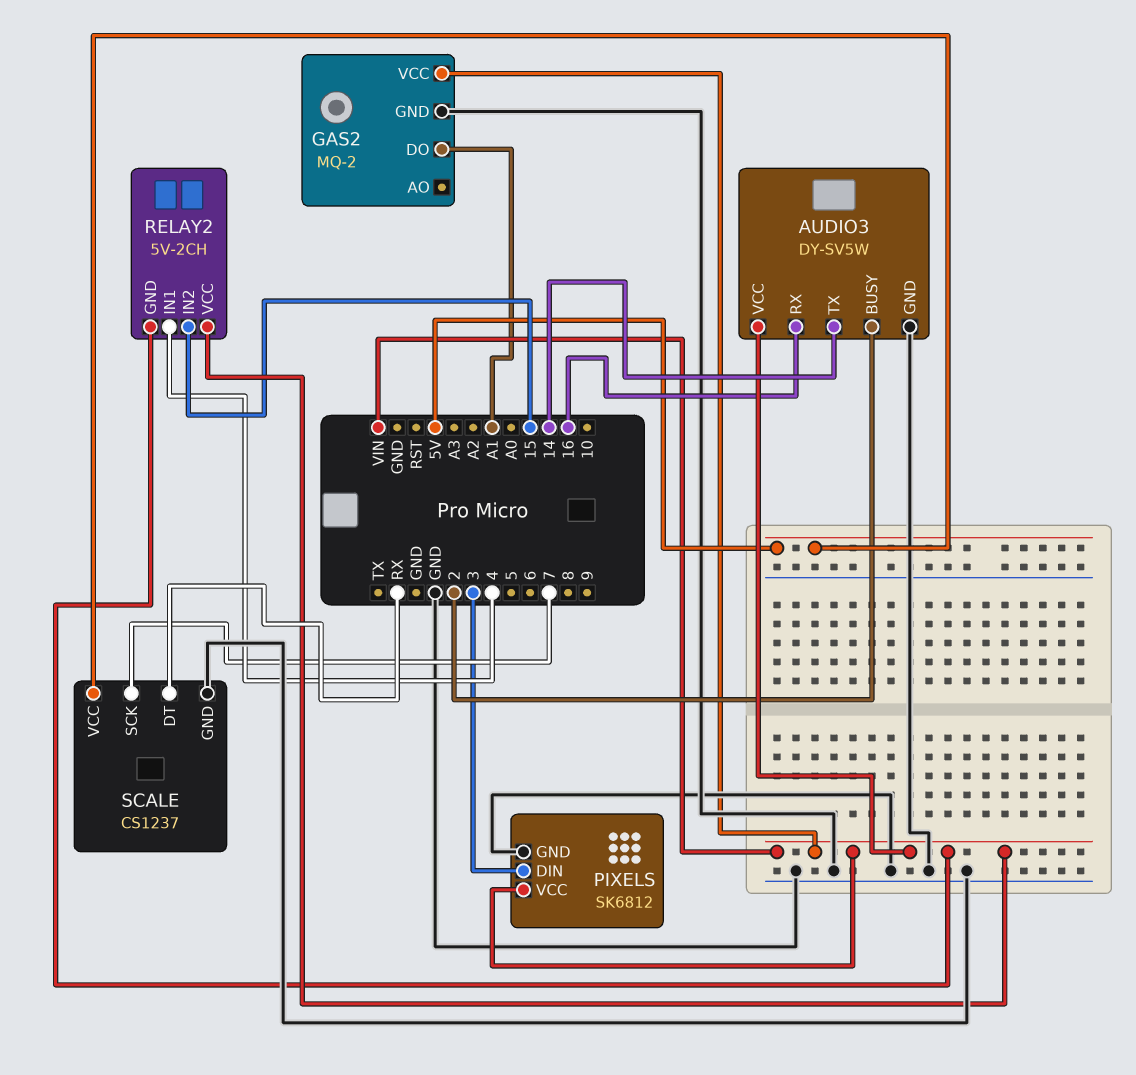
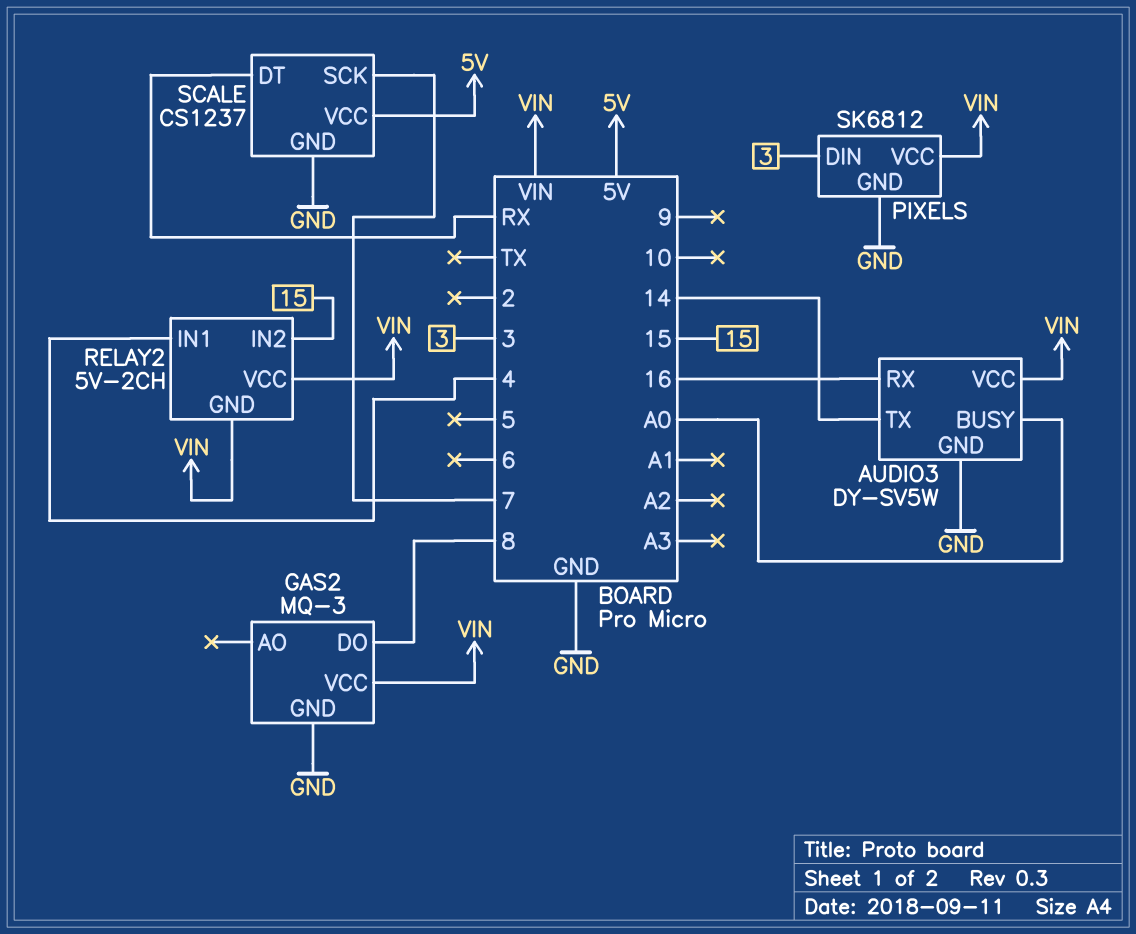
AUDIO3 pin BUSY: 2 -> A0
GAS2: MQ-2 -> MQ-3
GAS2 pin DO: A1 -> 8

